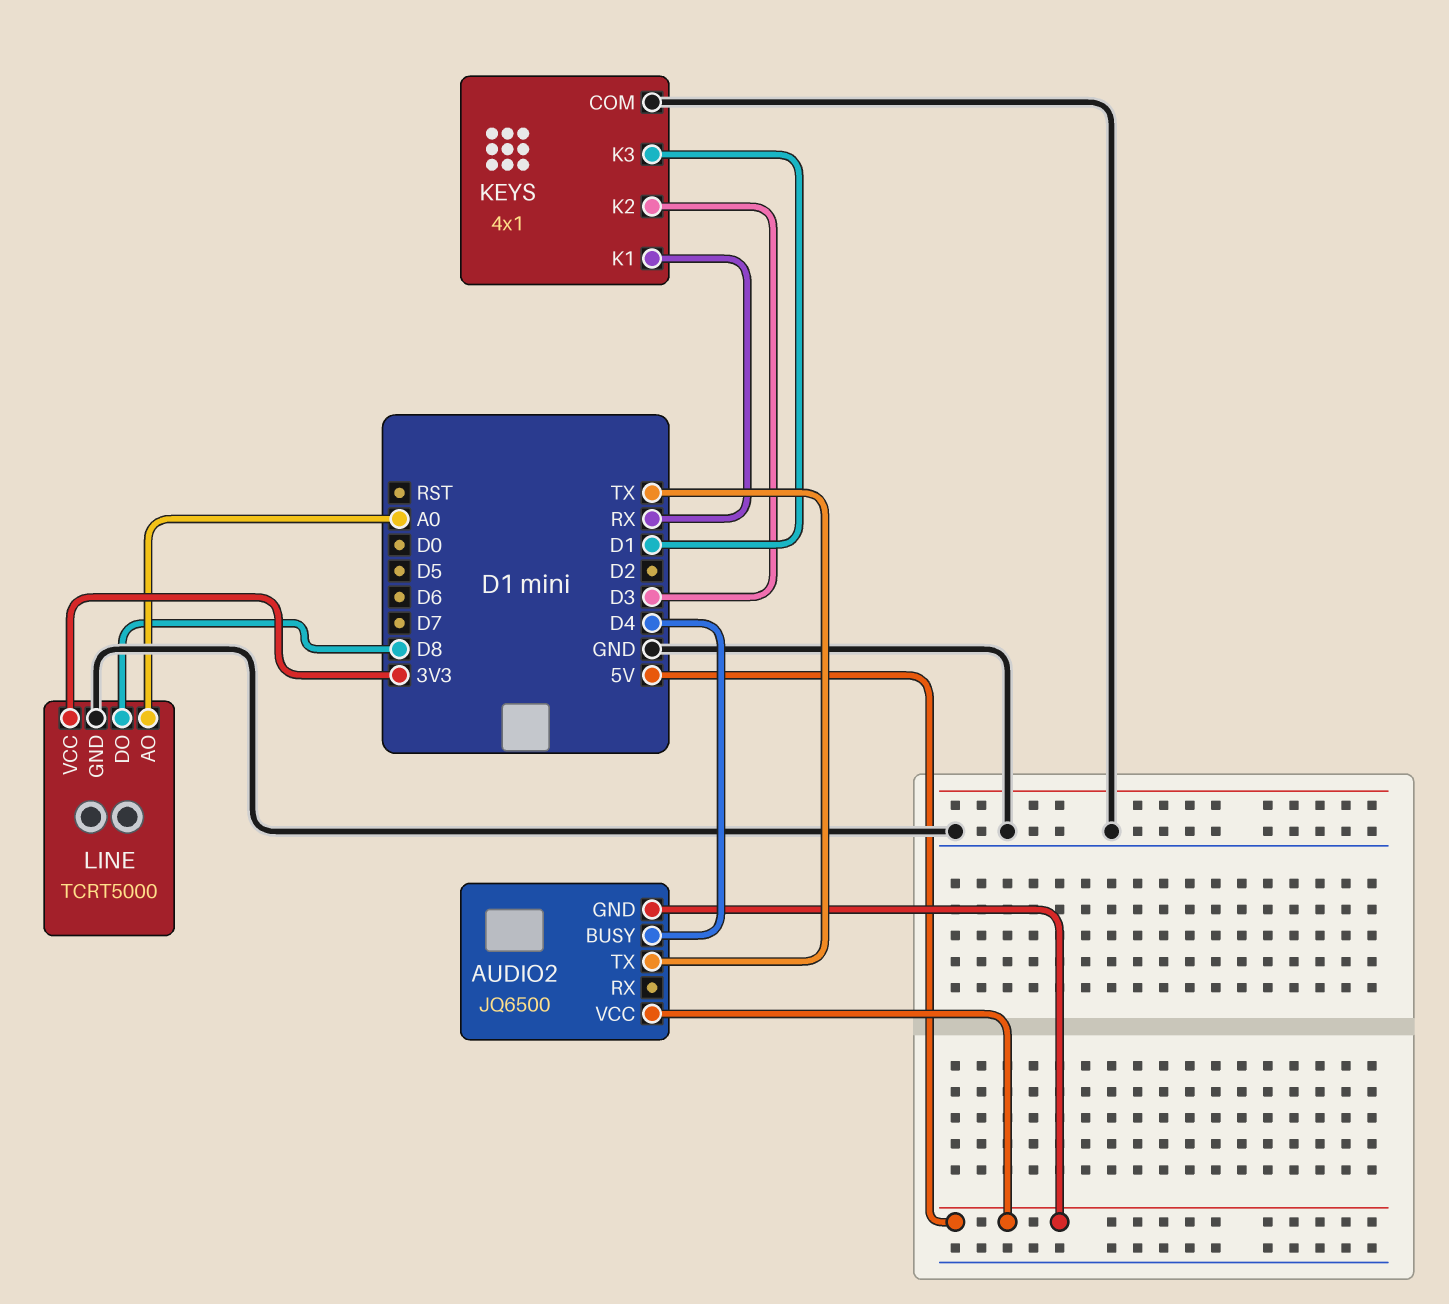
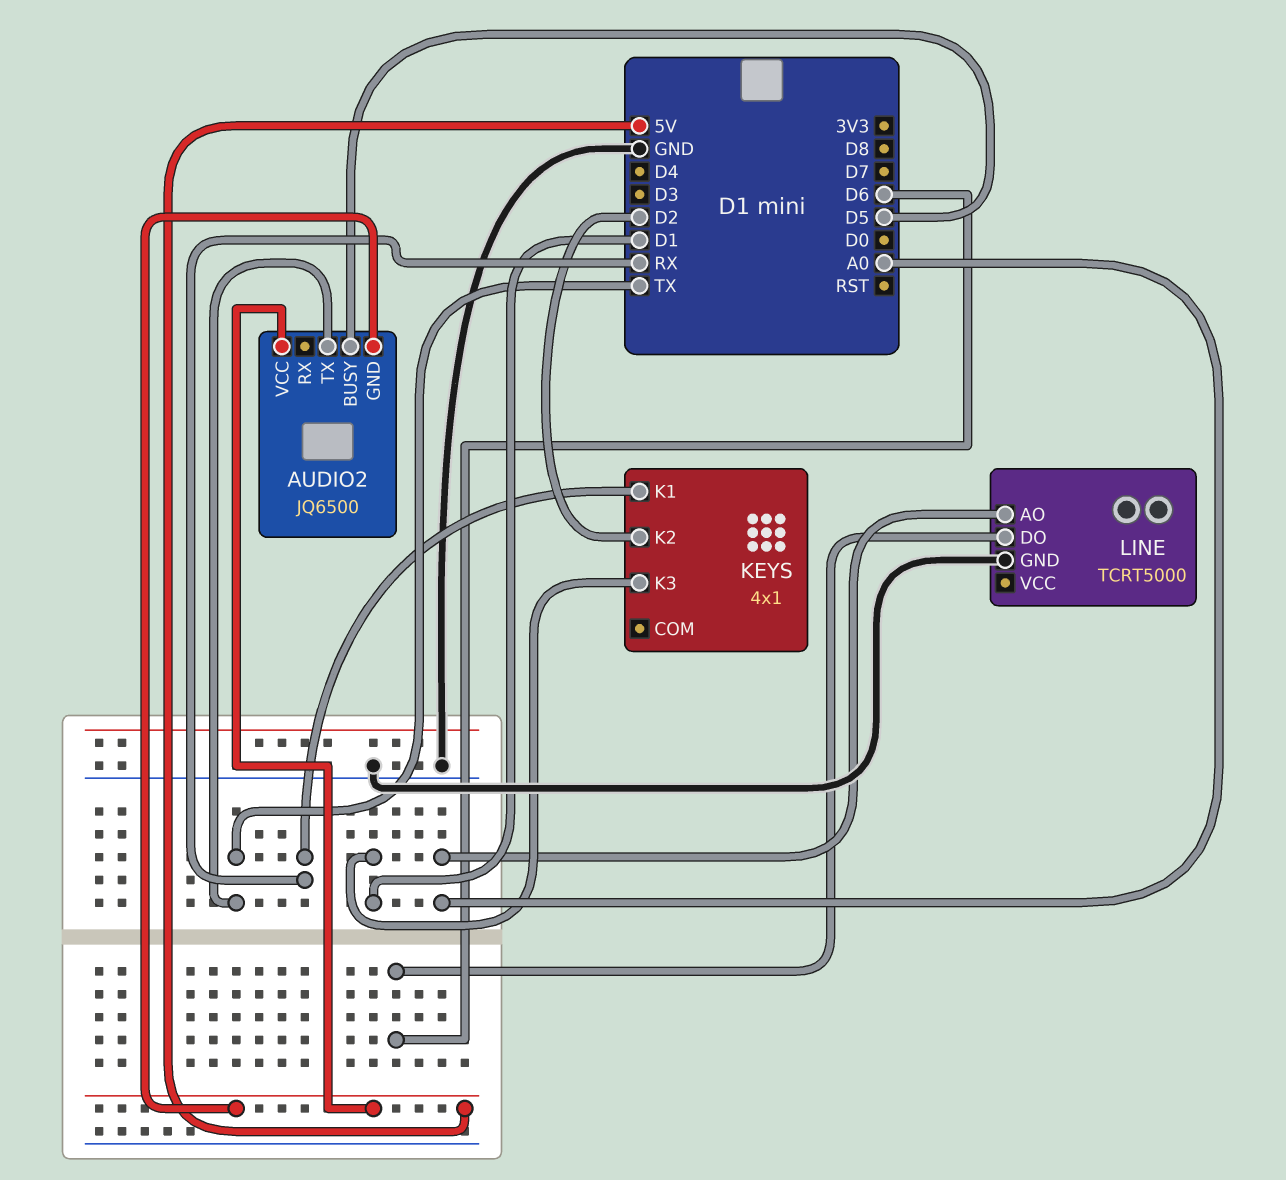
AUDIO2 pin BUSY: D4 -> D5
KEYS pin COM: GND -> none
KEYS pin K2: D3 -> D2
LINE pin DO: D8 -> D6
LINE pin VCC: 3V3 -> none

